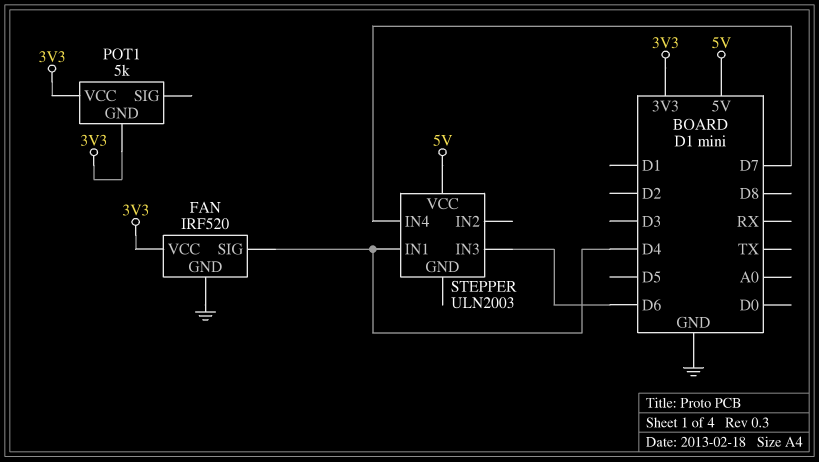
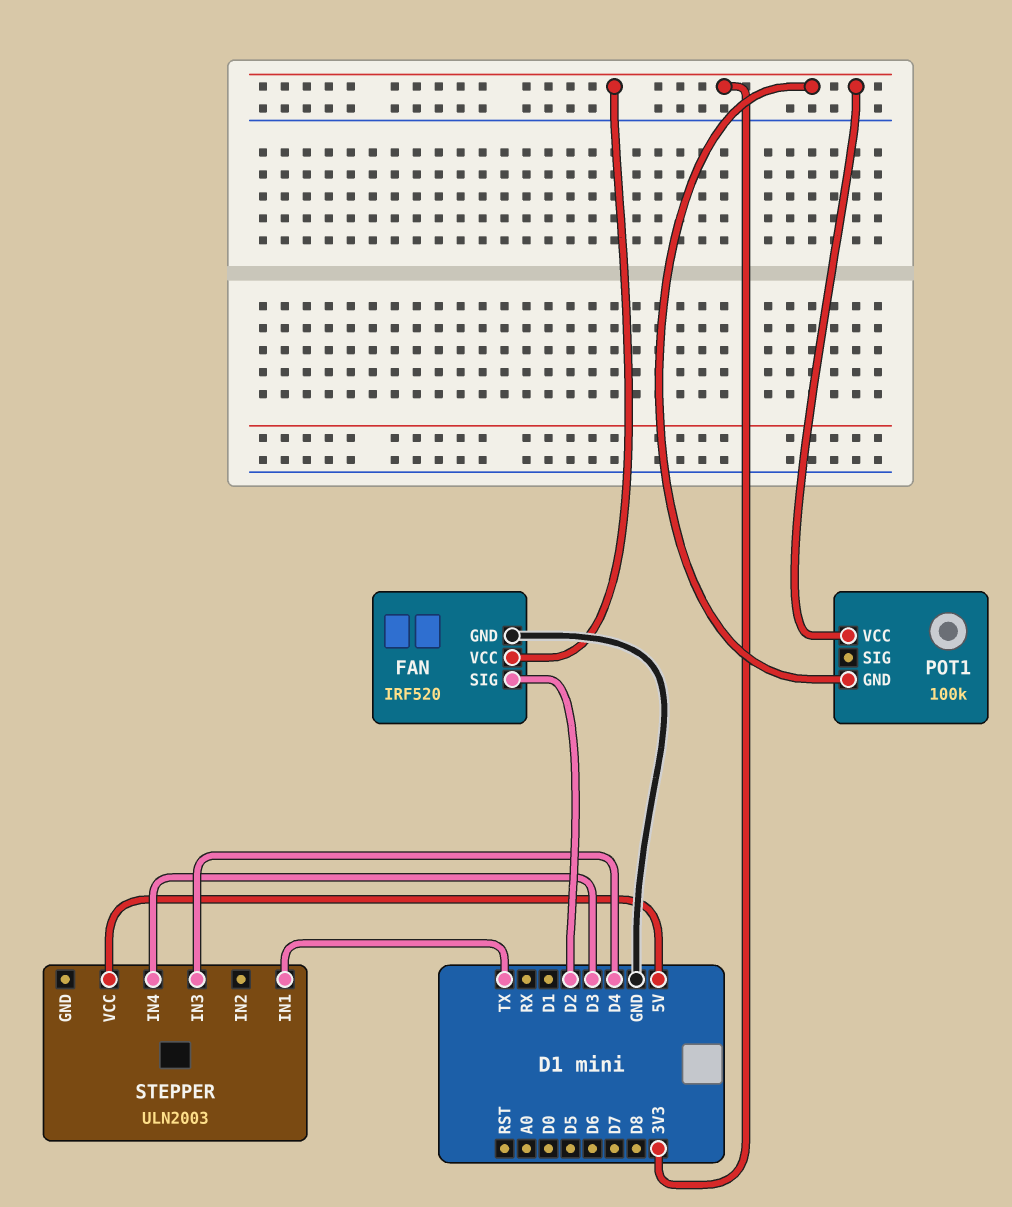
FAN pin SIG: D4 -> D2
POT1: 5k -> 100k
STEPPER pin IN1: D4 -> TX
STEPPER pin IN3: D6 -> D4
STEPPER pin IN4: D7 -> D3

